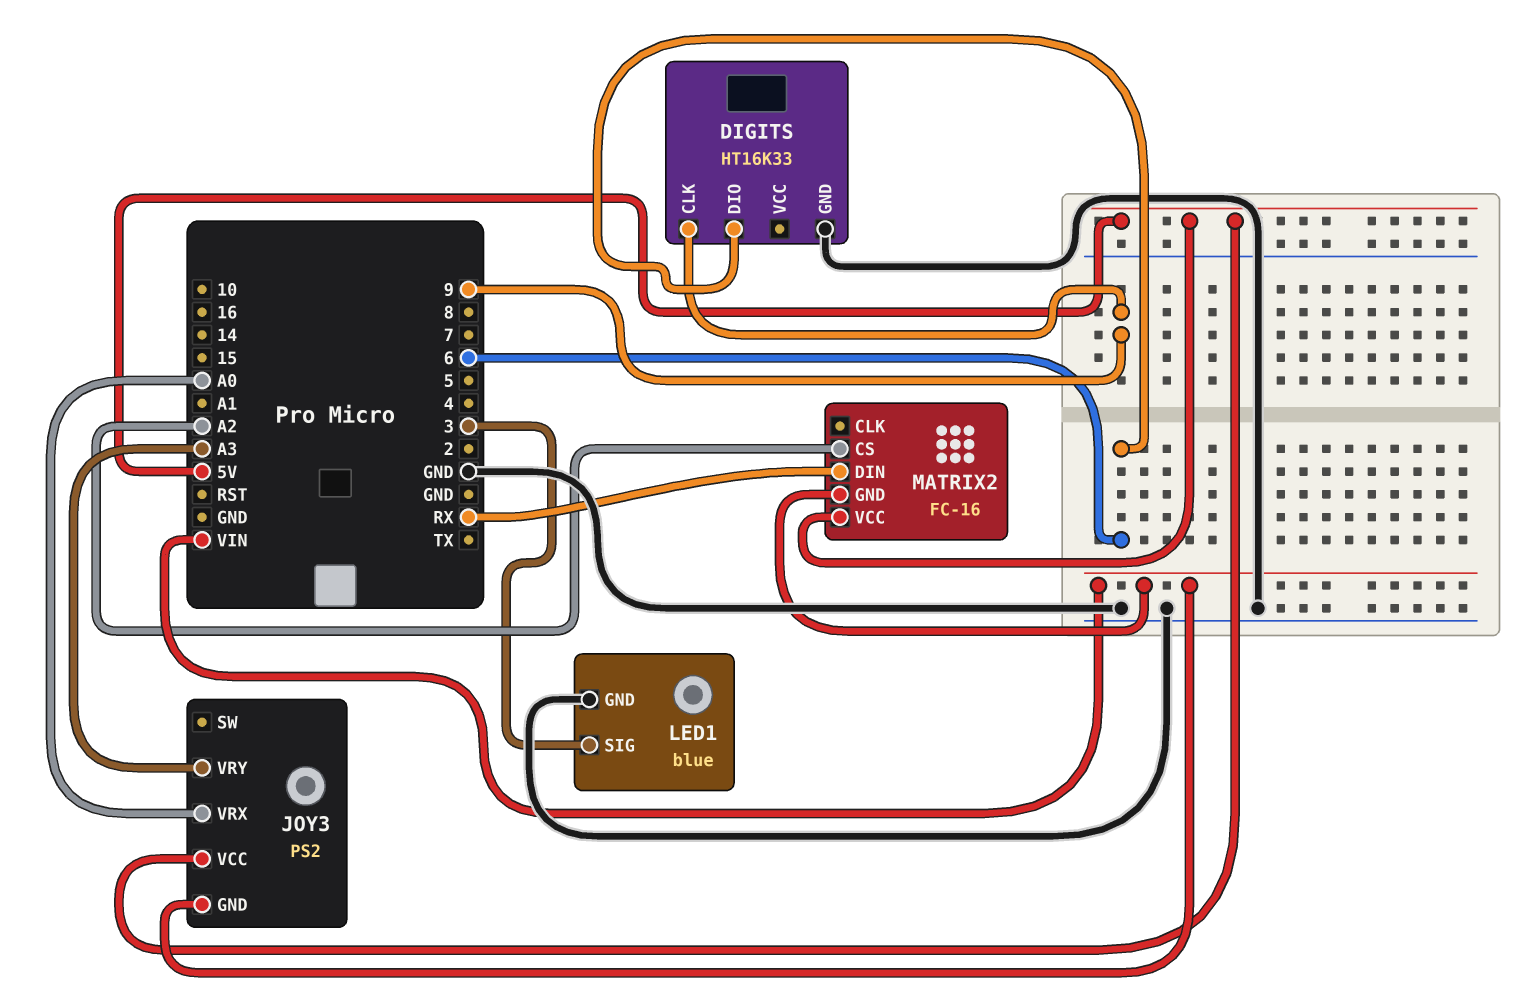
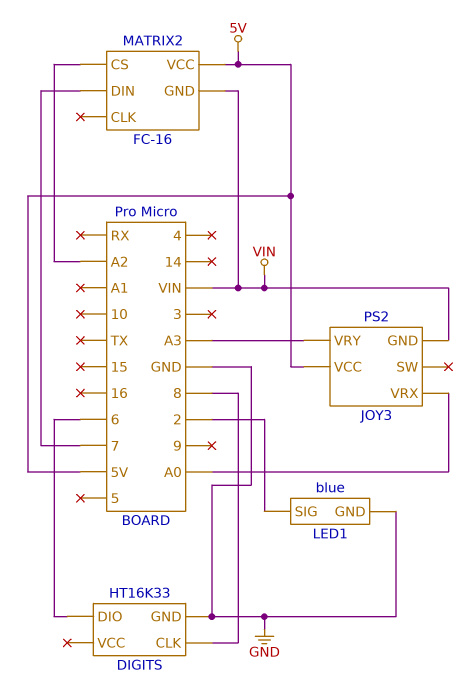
DIGITS pin CLK: 9 -> 8
LED1 pin SIG: 3 -> 2
MATRIX2 pin DIN: RX -> 7

